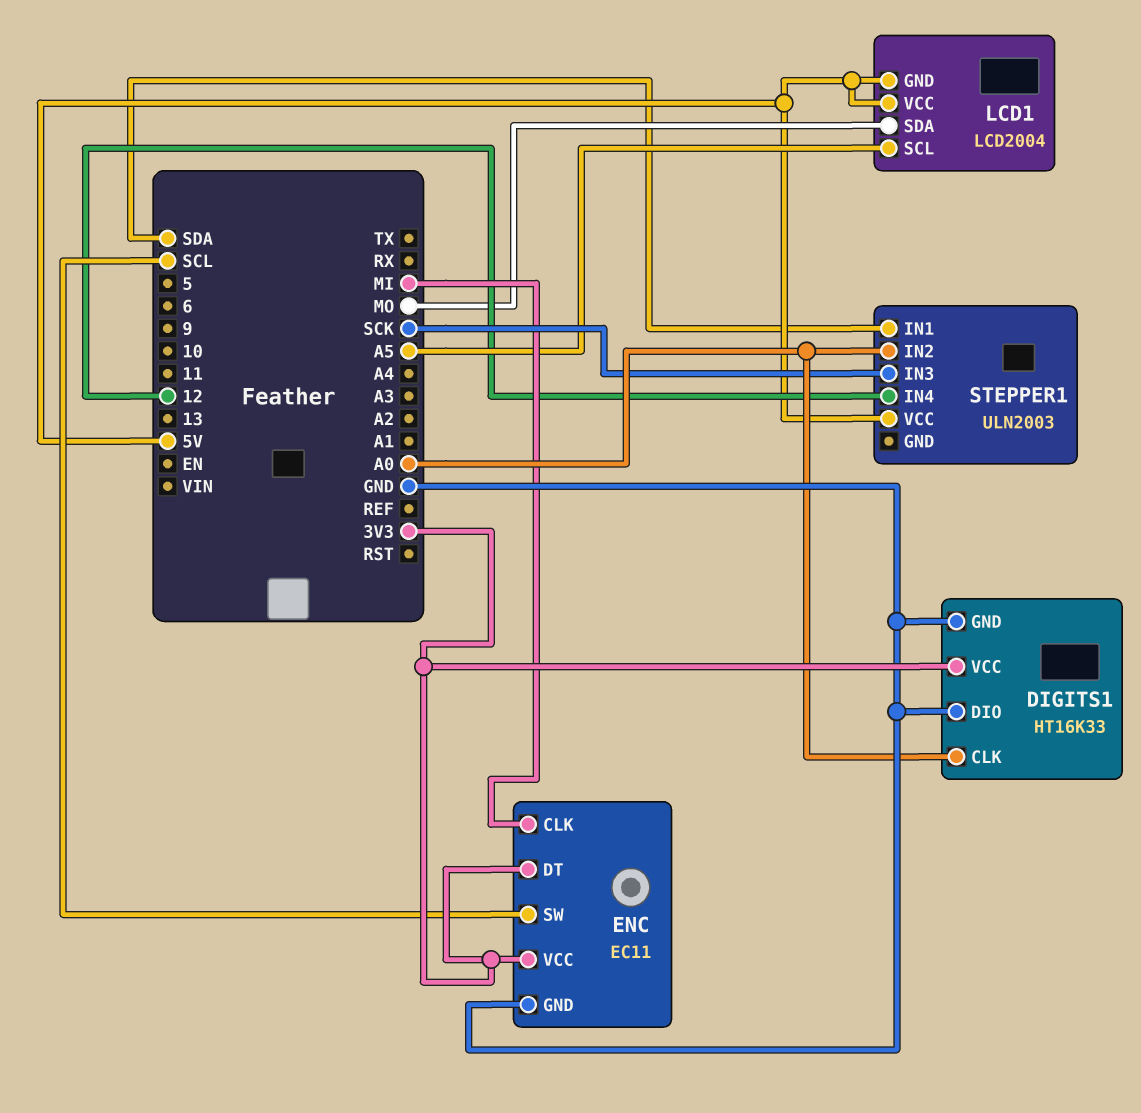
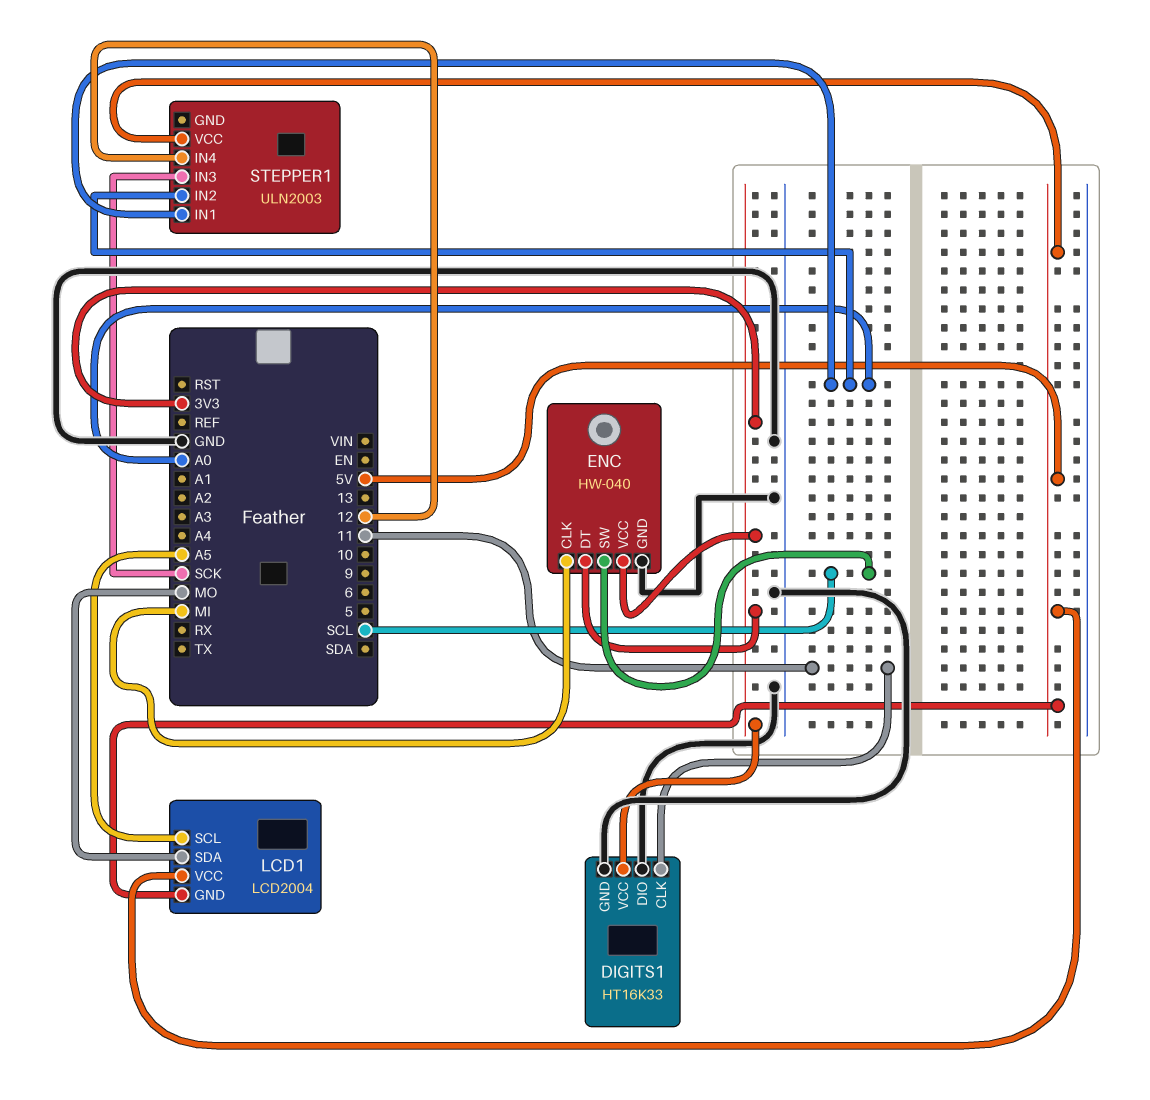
DIGITS1 pin CLK: A0 -> 11
ENC: EC11 -> HW-040
STEPPER1 pin IN1: SDA -> A0

